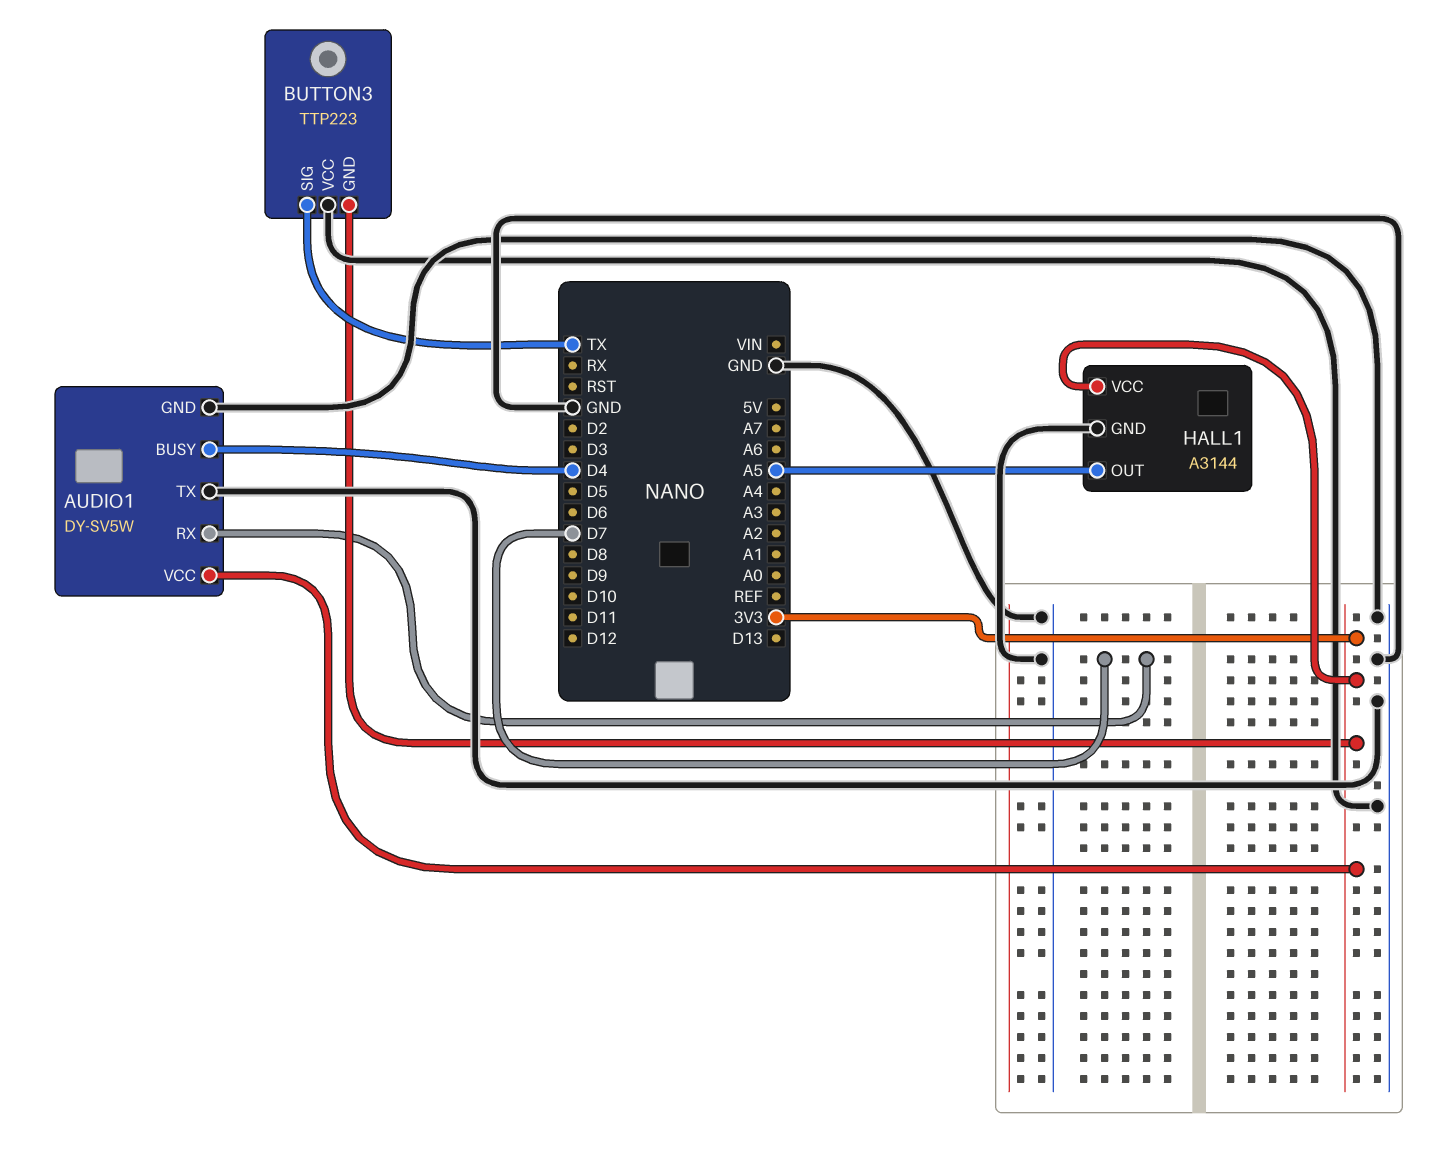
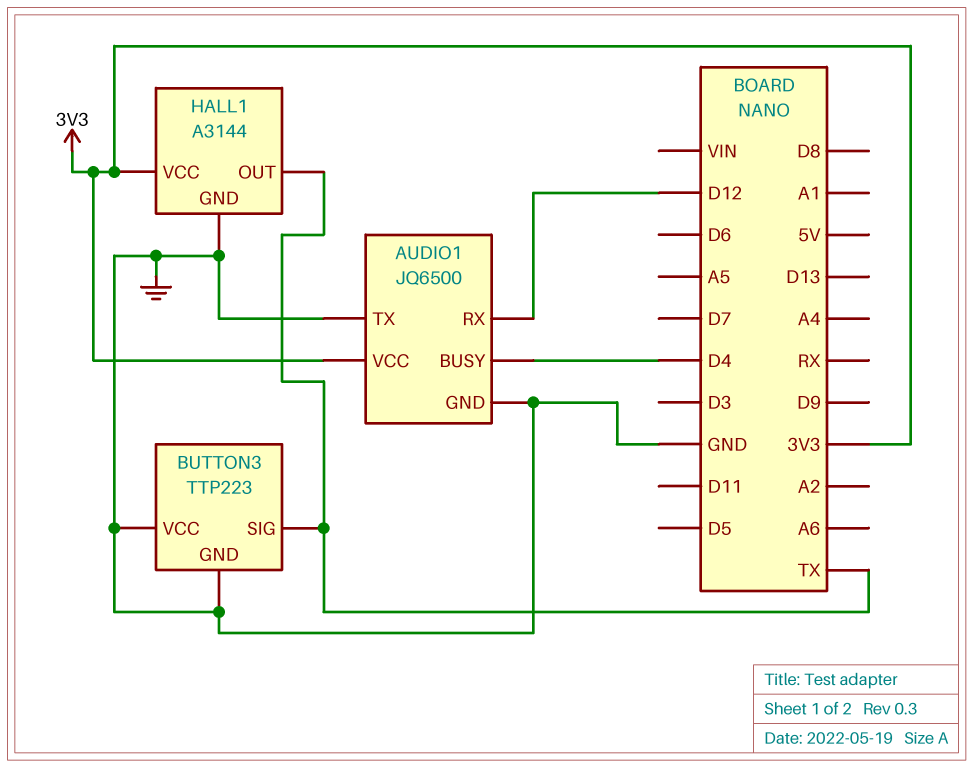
AUDIO1: DY-SV5W -> JQ6500
AUDIO1 pin RX: D7 -> D12
BUTTON3 pin GND: 3V3 -> GND
HALL1 pin OUT: A5 -> TX

